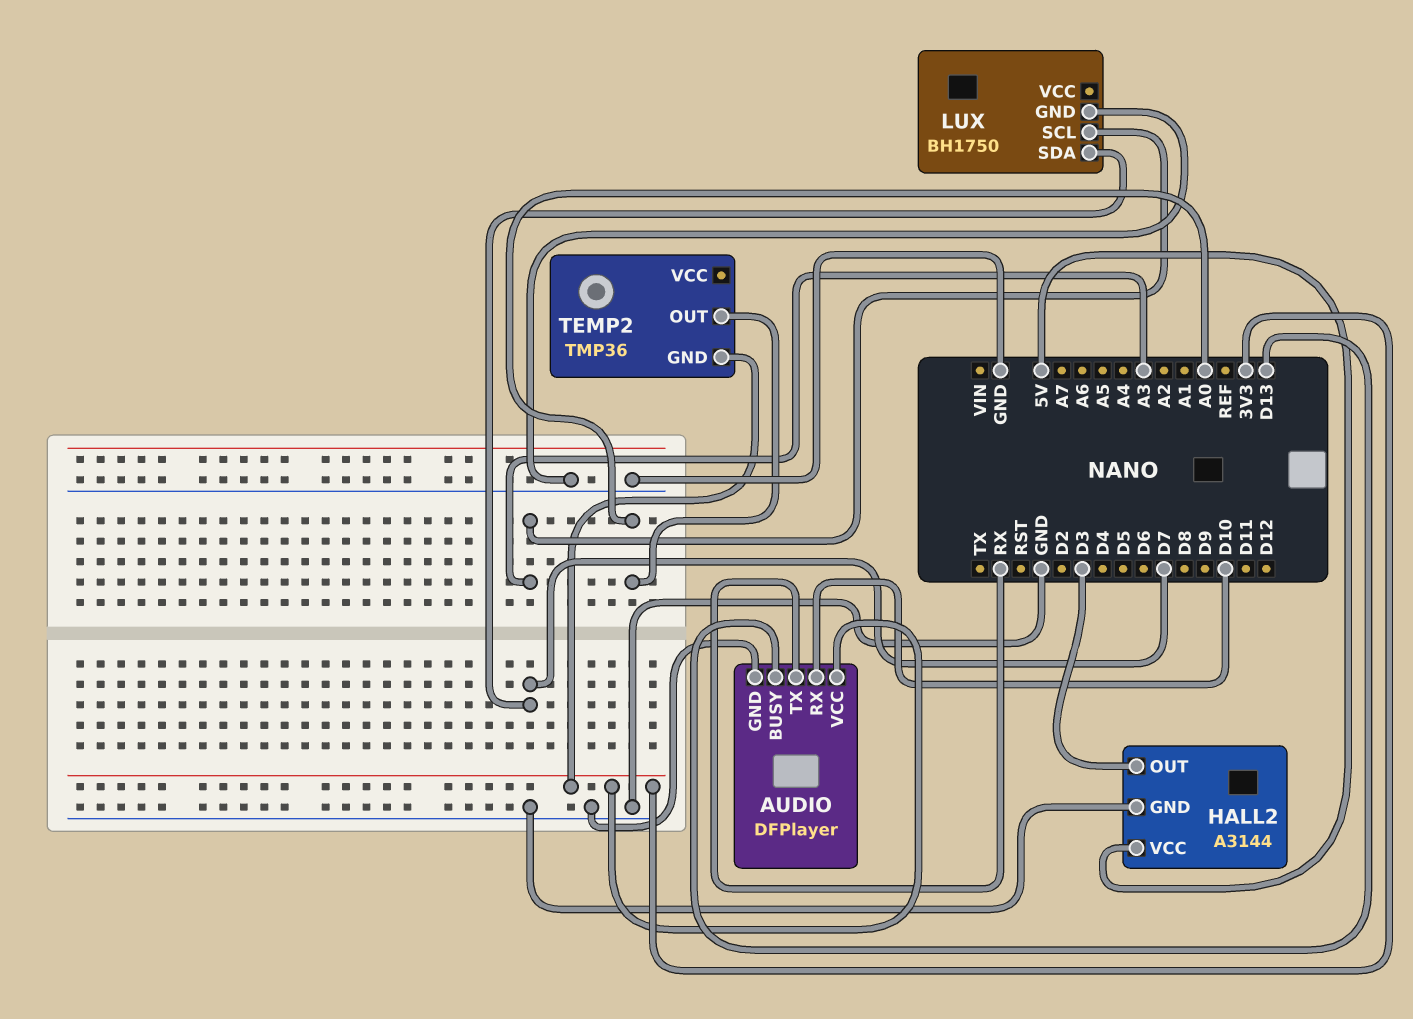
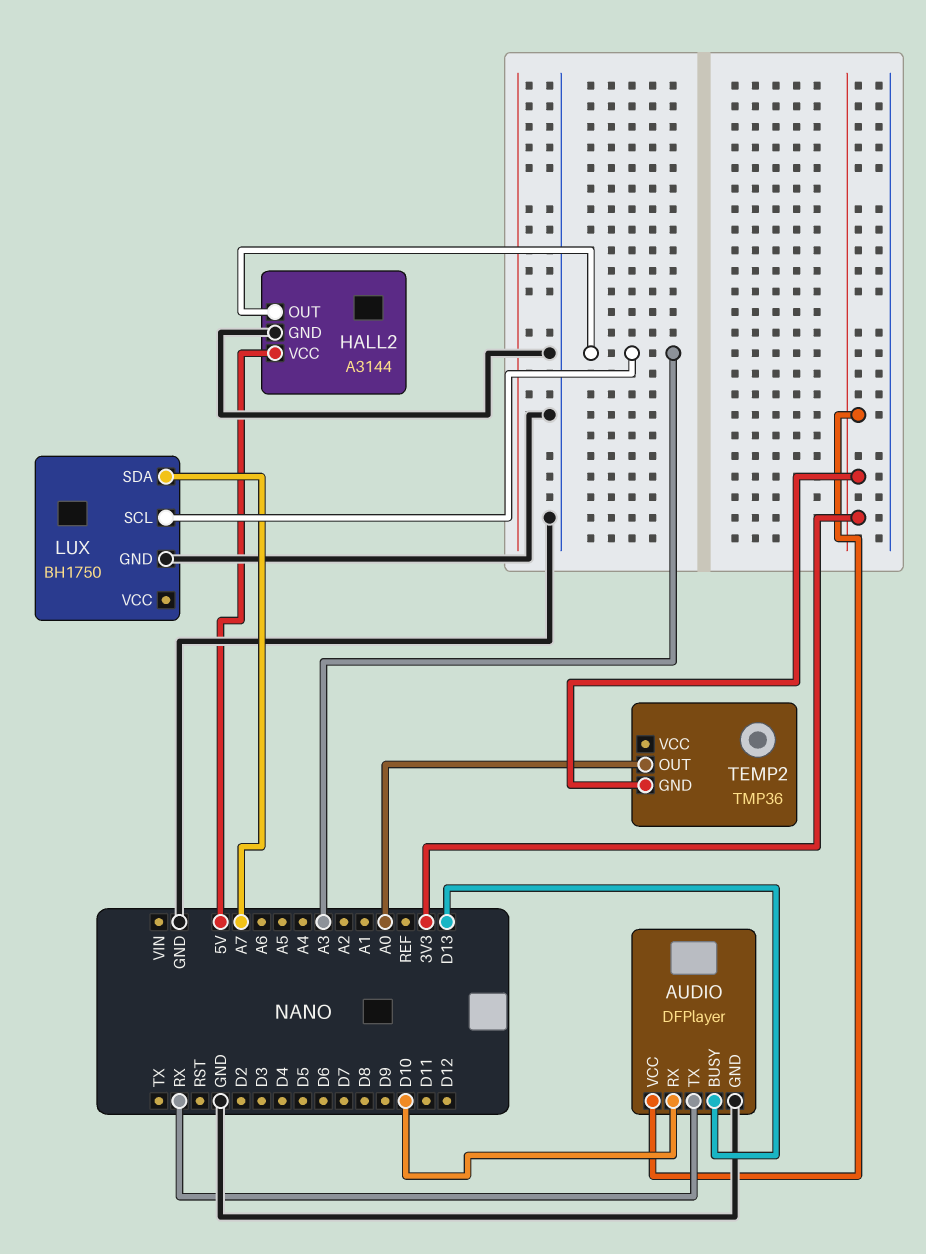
HALL2 pin OUT: D3 -> A3
LUX pin SDA: D7 -> A7

